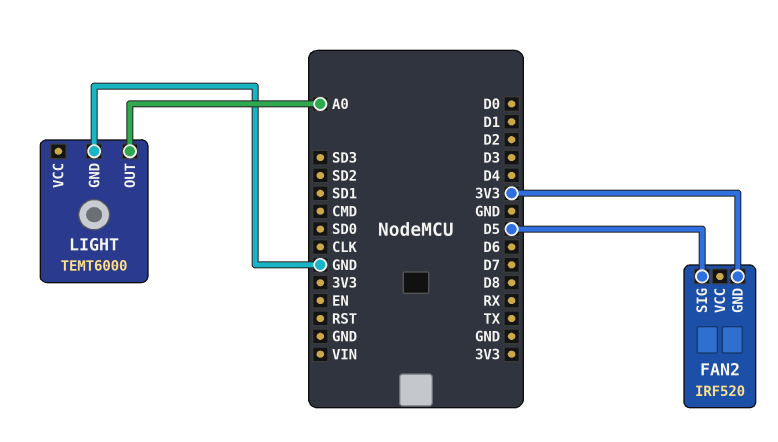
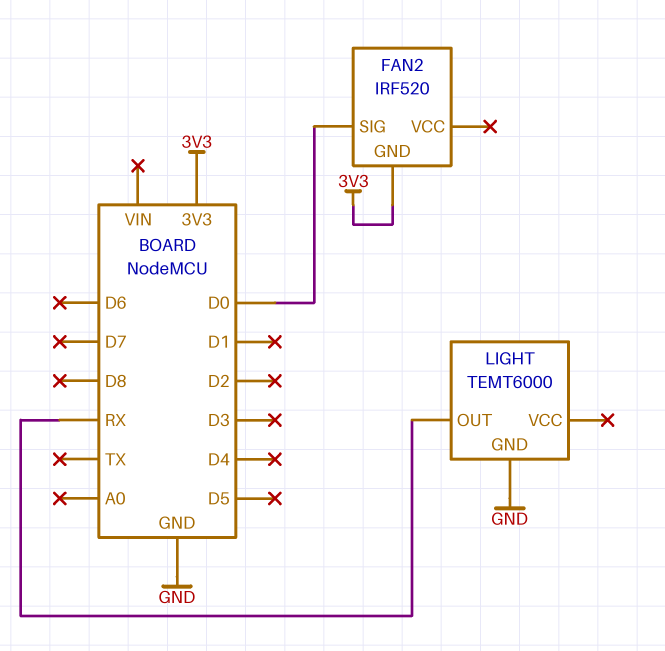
FAN2 pin SIG: D5 -> D0
LIGHT pin OUT: A0 -> RX

